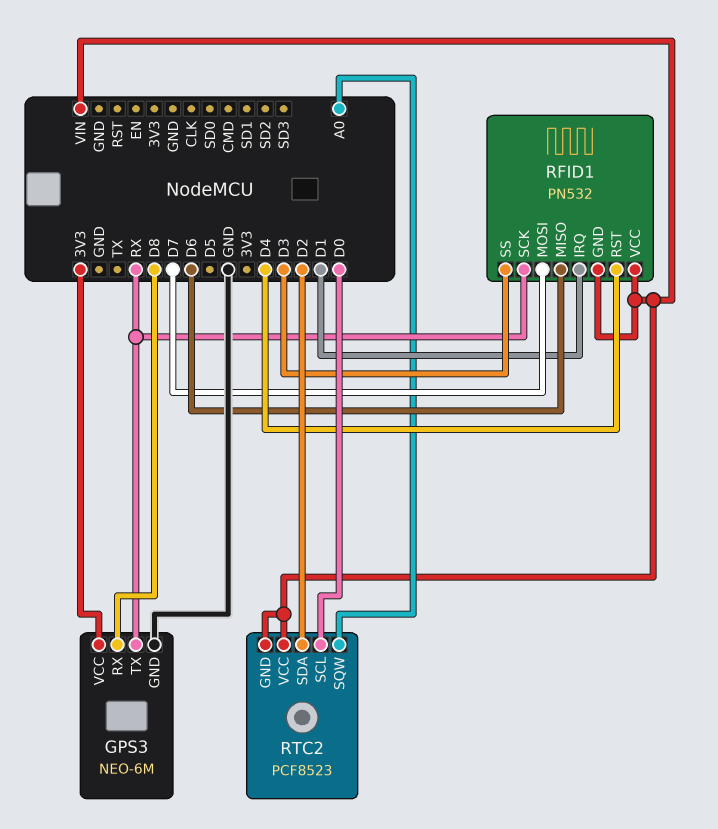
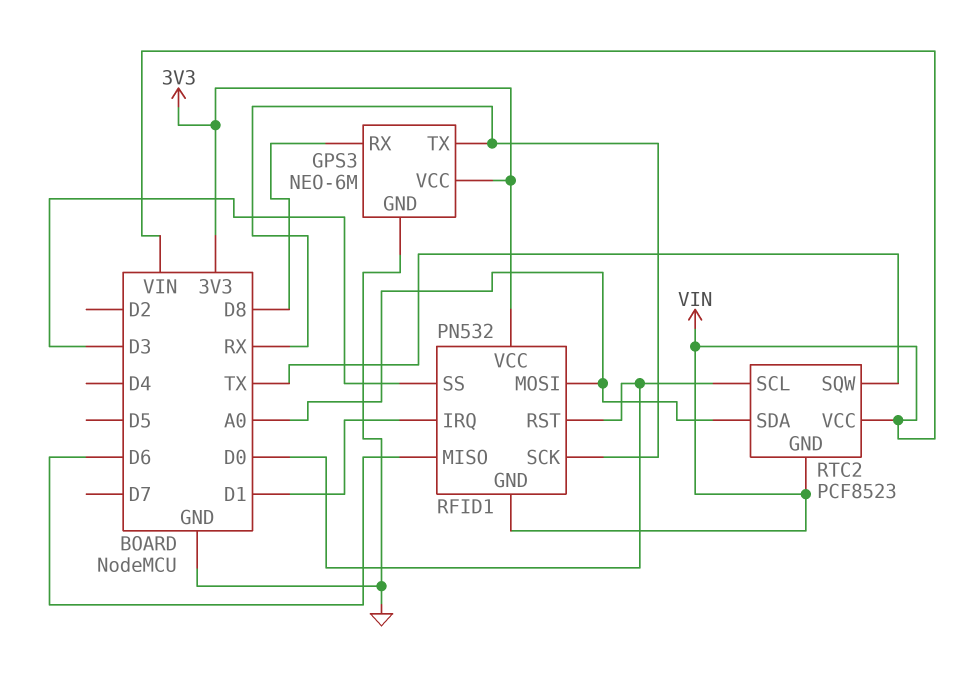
RFID1 pin MOSI: D7 -> A0
RFID1 pin RST: D4 -> D0
RFID1 pin VCC: VIN -> 3V3
RTC2 pin SDA: D2 -> A0
RTC2 pin SQW: A0 -> TX

